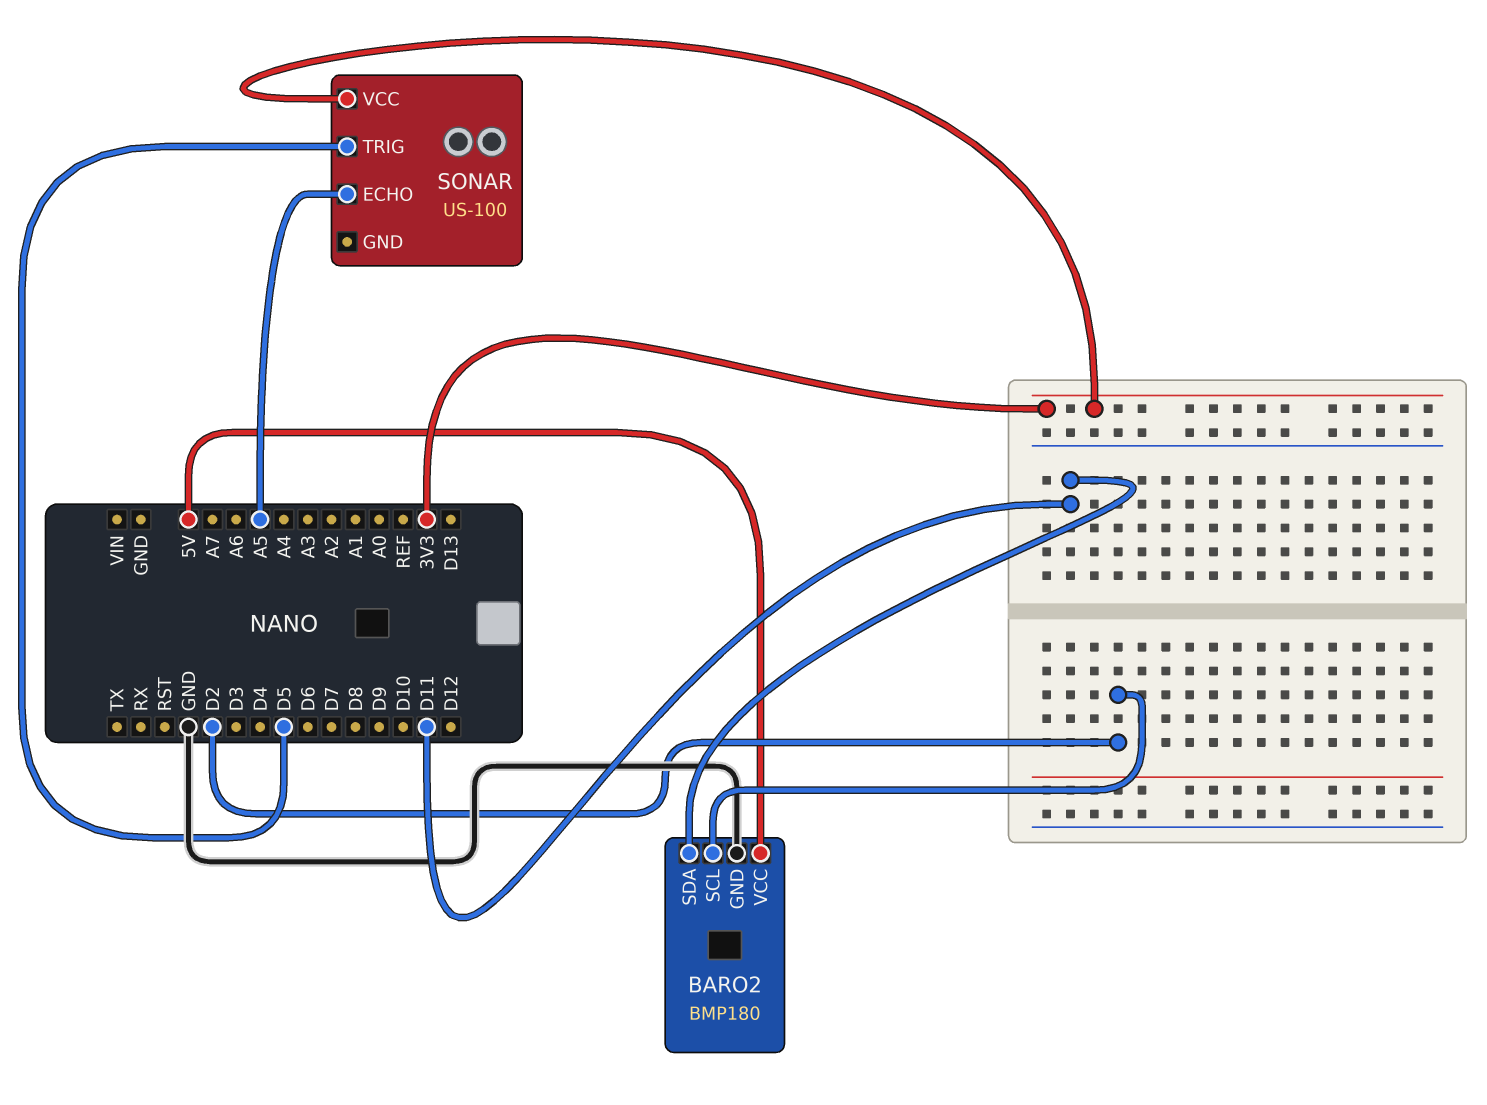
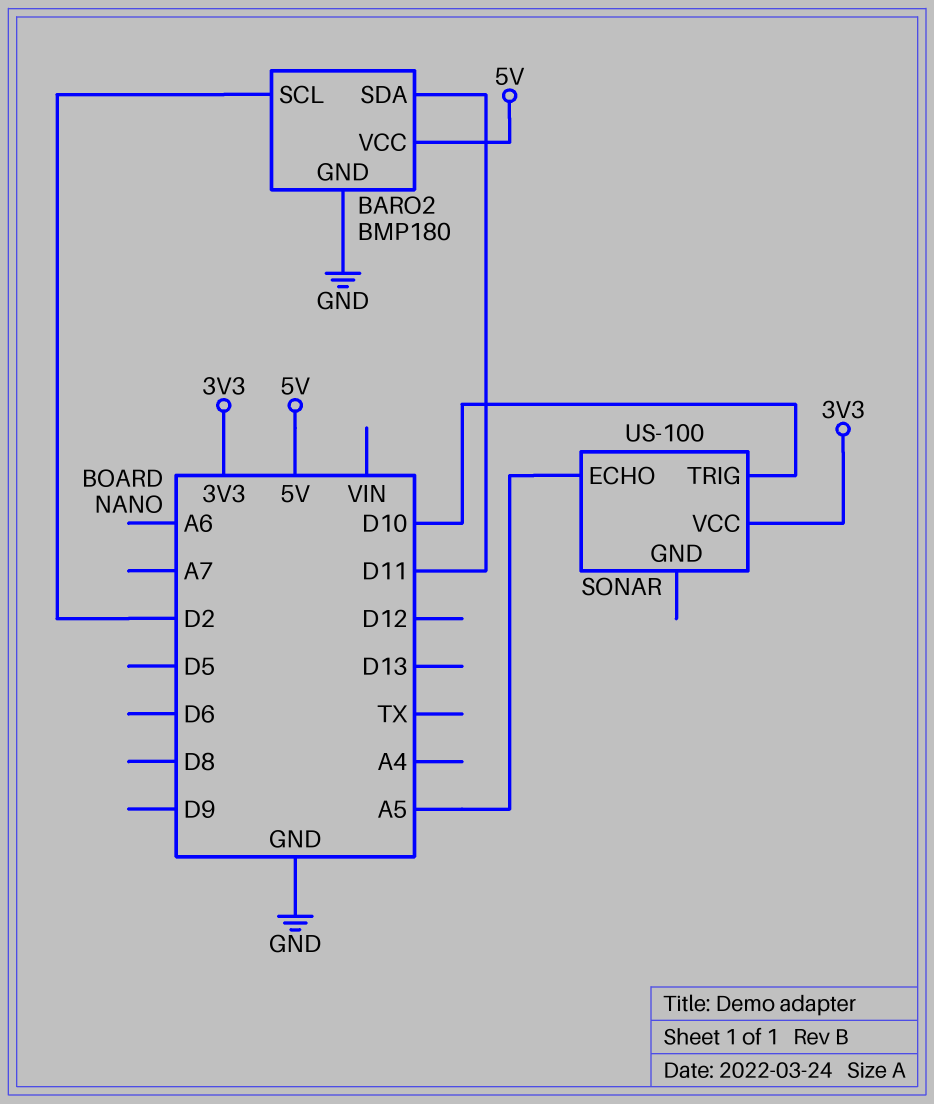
SONAR pin TRIG: D5 -> D10

